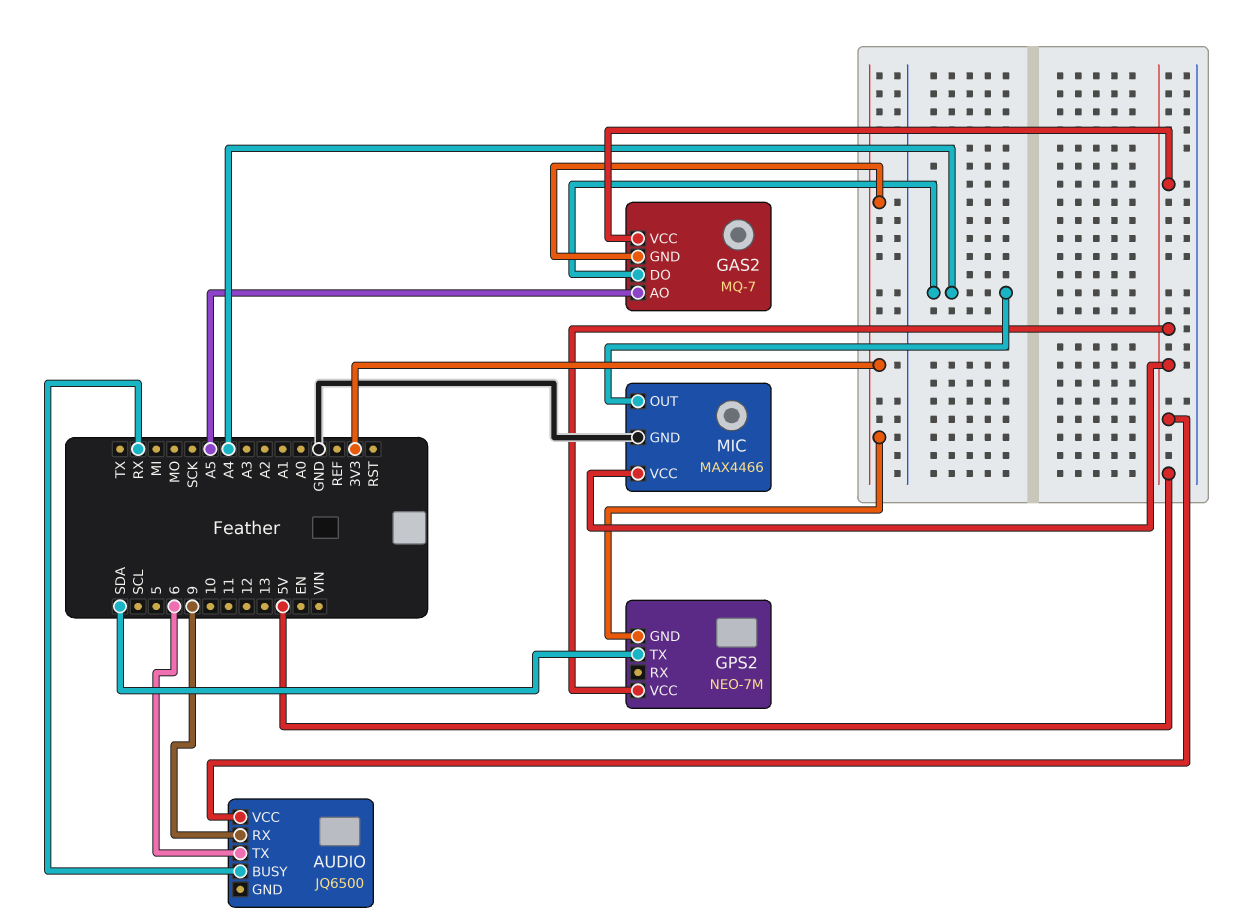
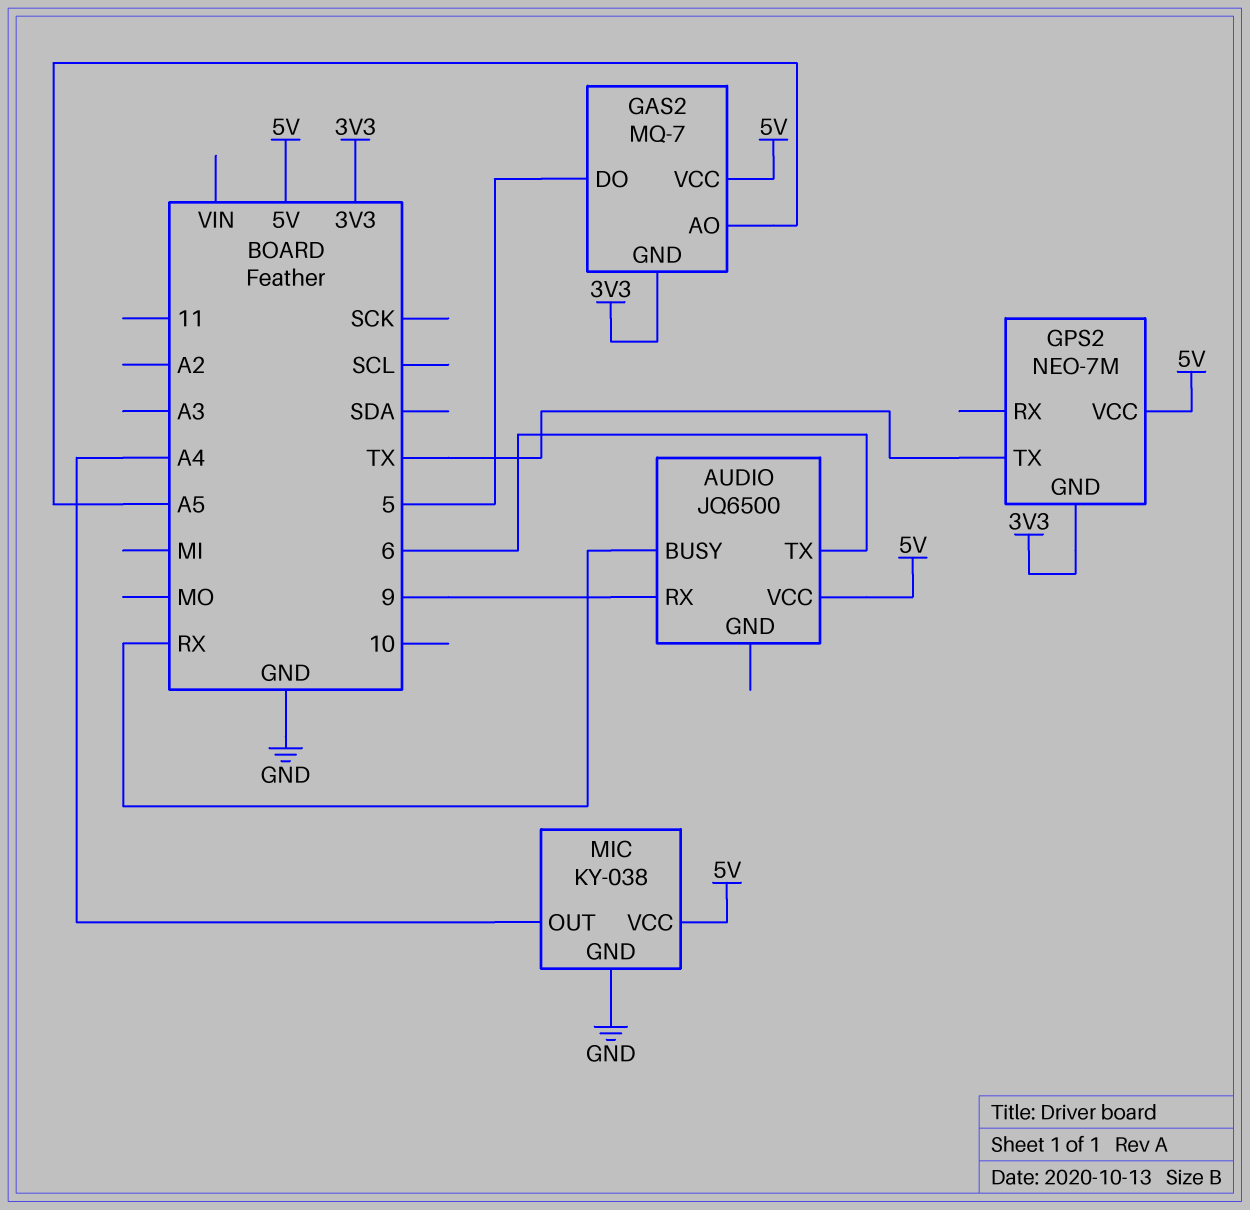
GAS2 pin DO: A4 -> 5
GPS2 pin TX: SDA -> TX
MIC: MAX4466 -> KY-038

